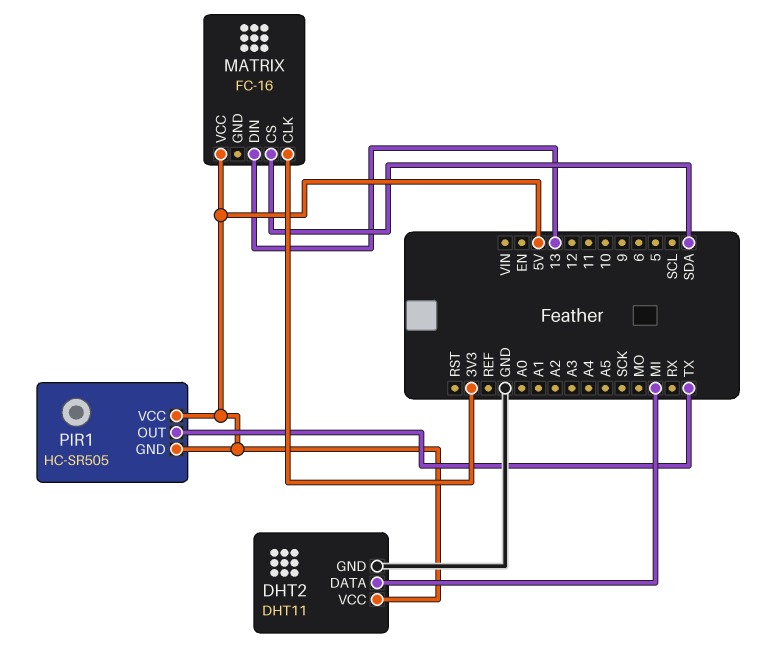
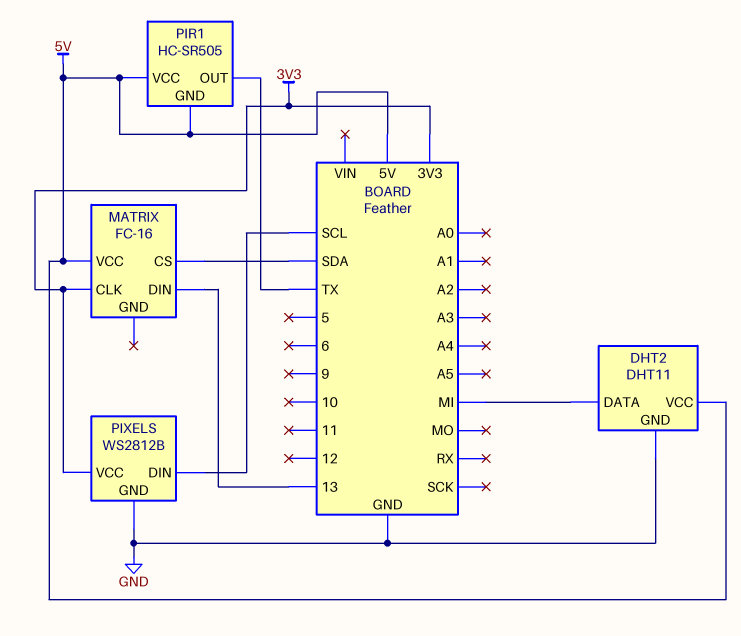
PIXELS: none -> WS2812B
PIXELS pin DIN: none -> SCL
PIXELS pin GND: none -> GND
PIXELS pin VCC: none -> 3V3

